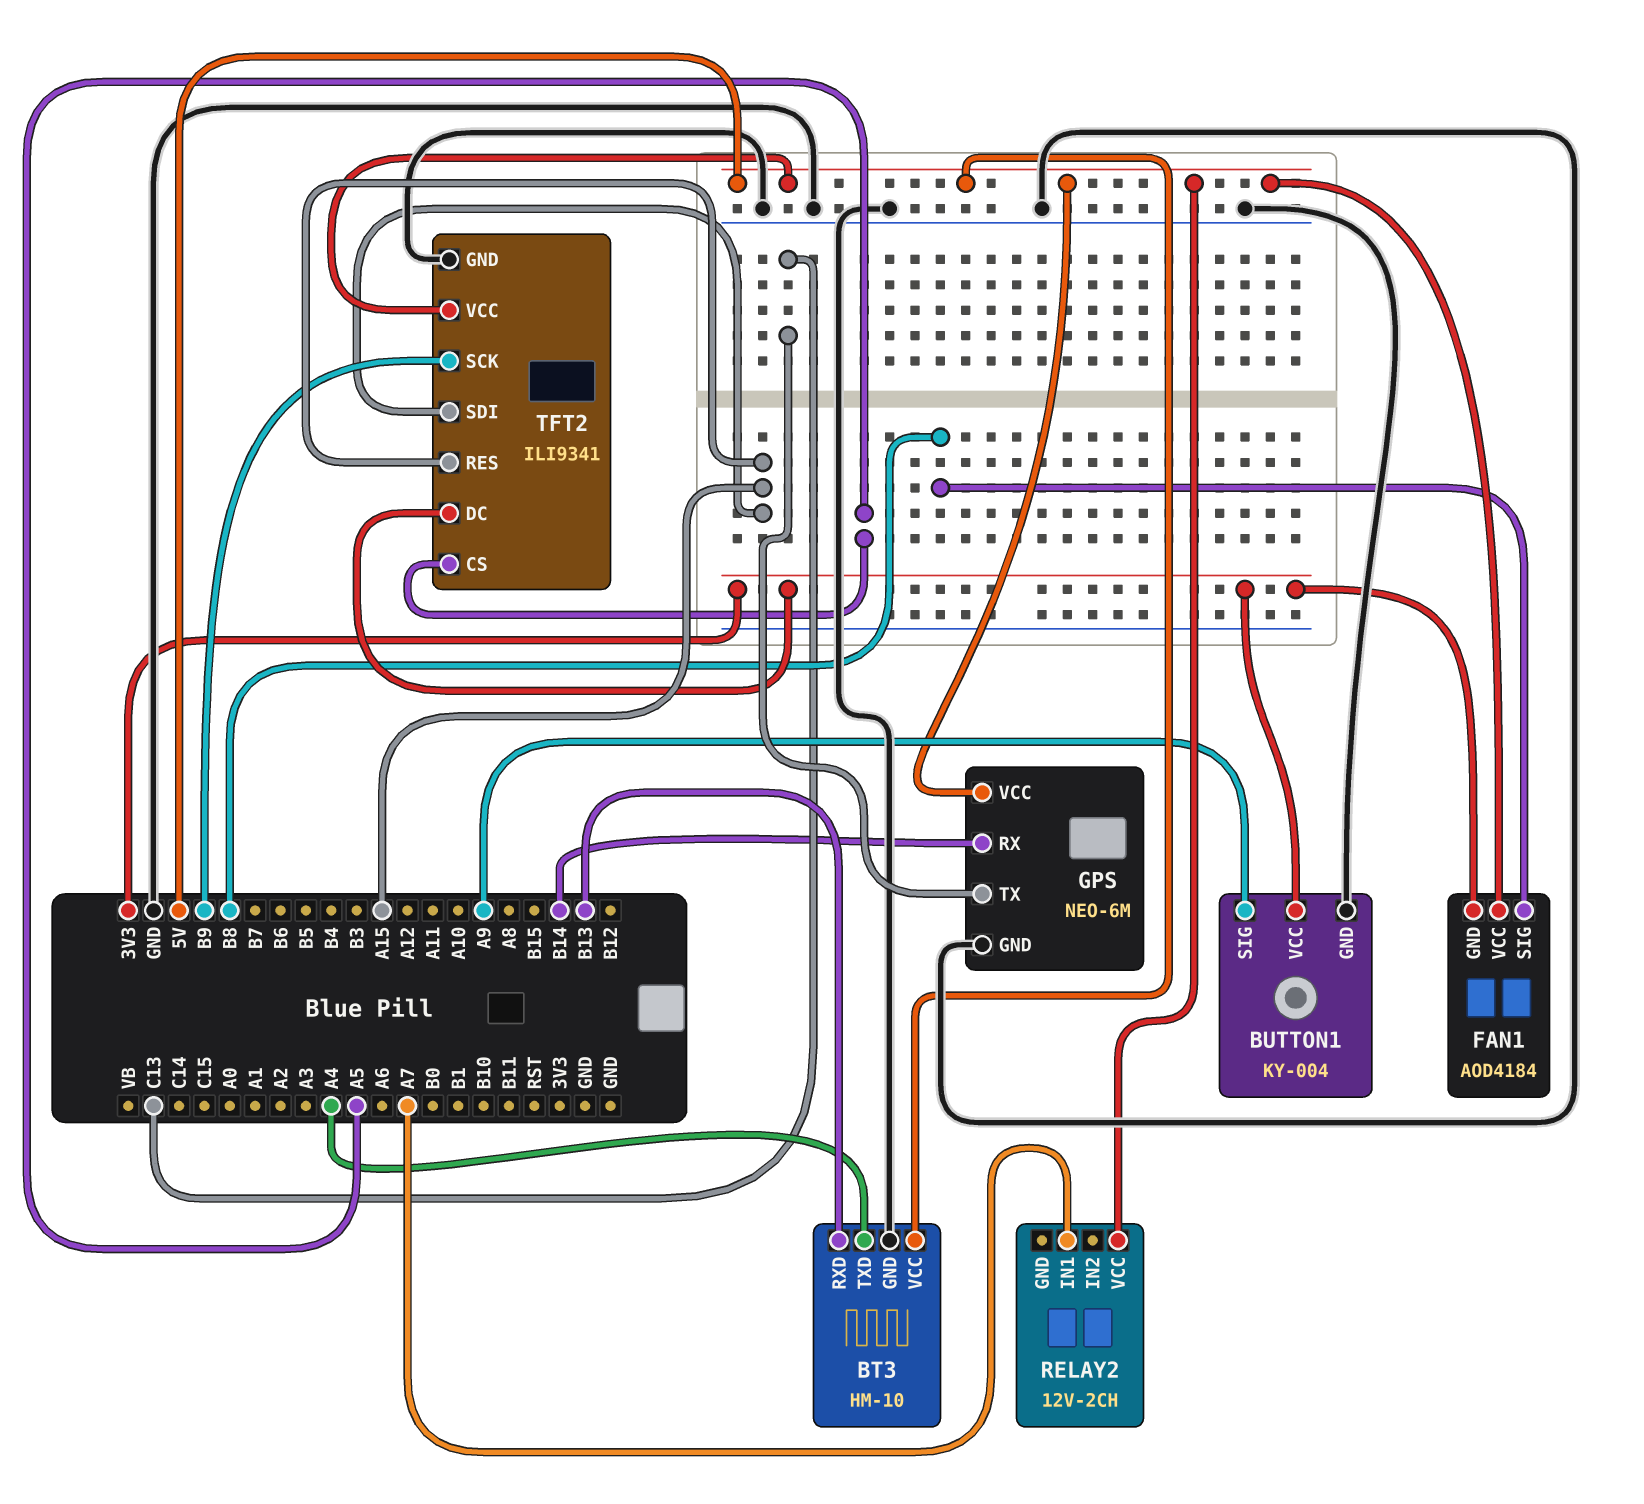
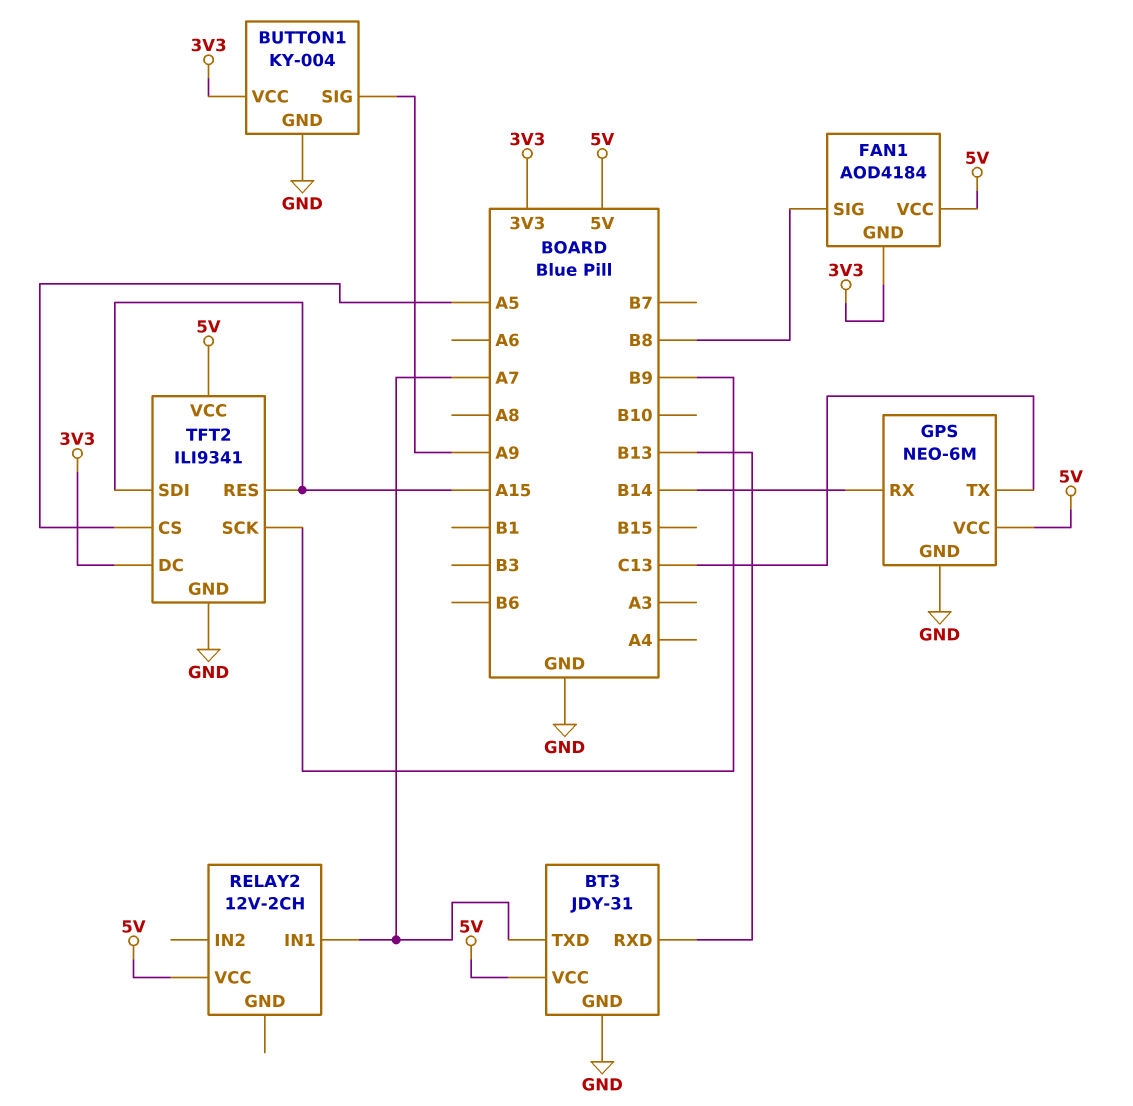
BT3: HM-10 -> JDY-31
BT3 pin TXD: A4 -> A7

